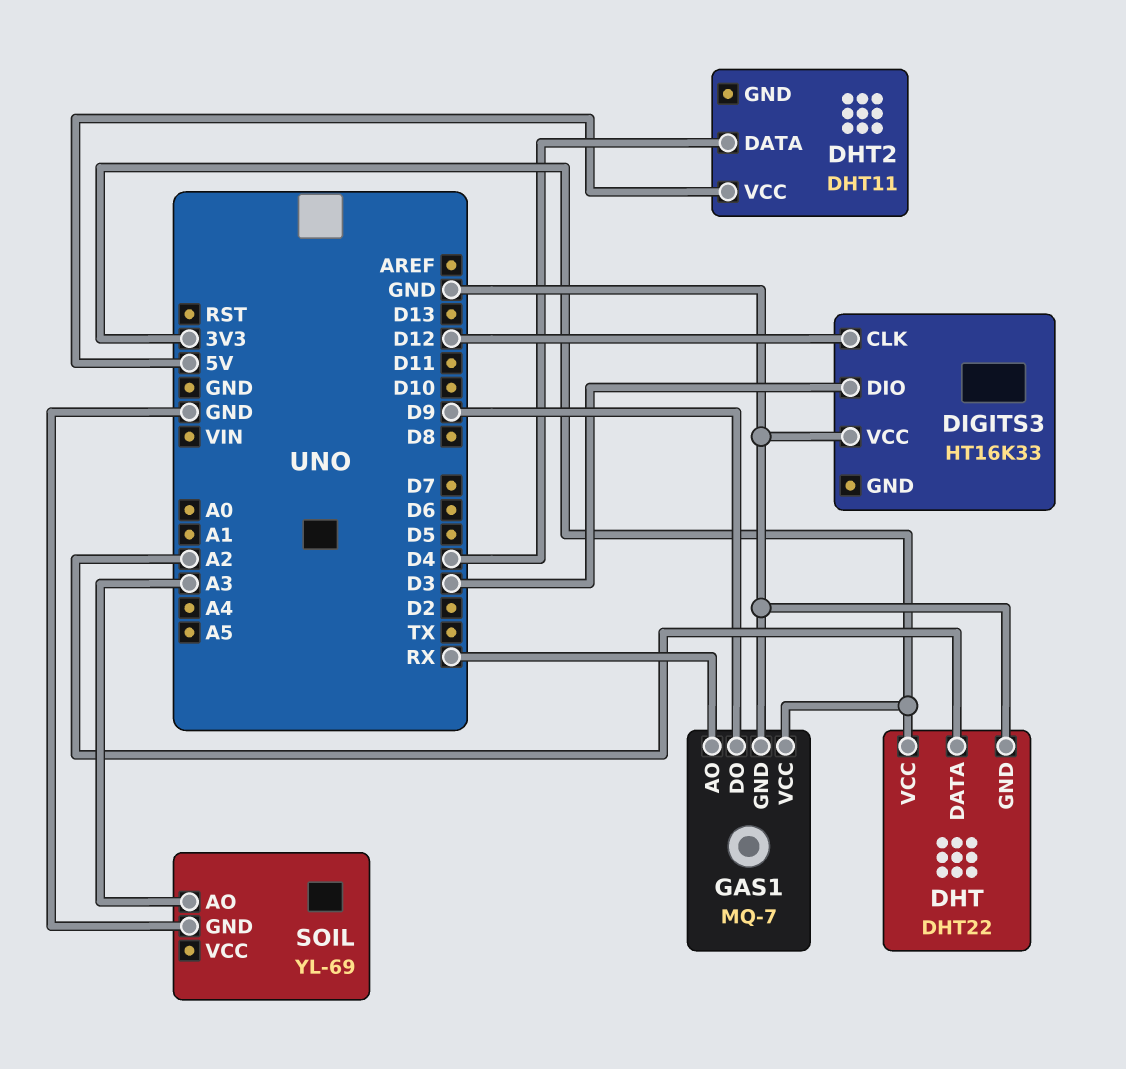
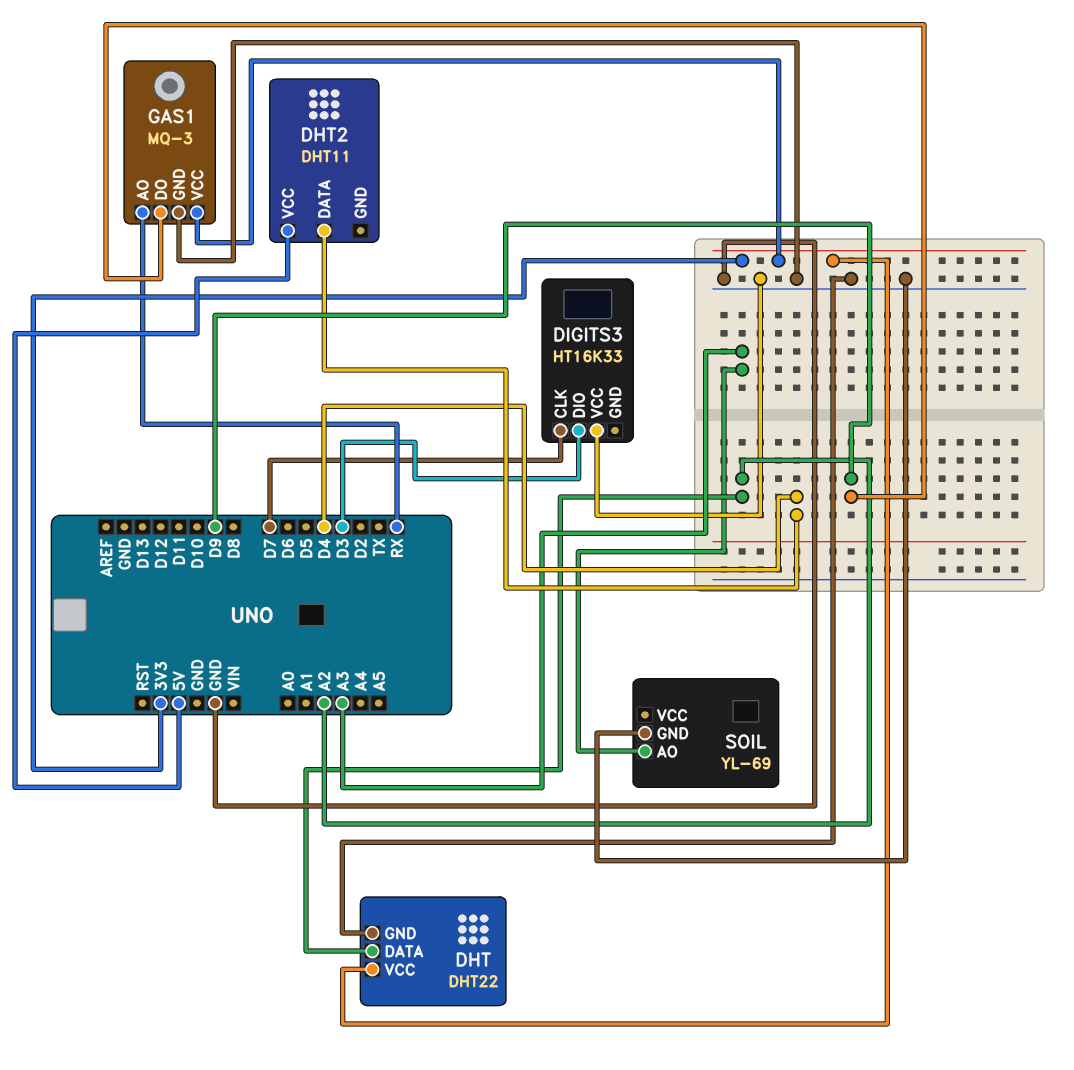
DIGITS3 pin CLK: D12 -> D7
GAS1: MQ-7 -> MQ-3

